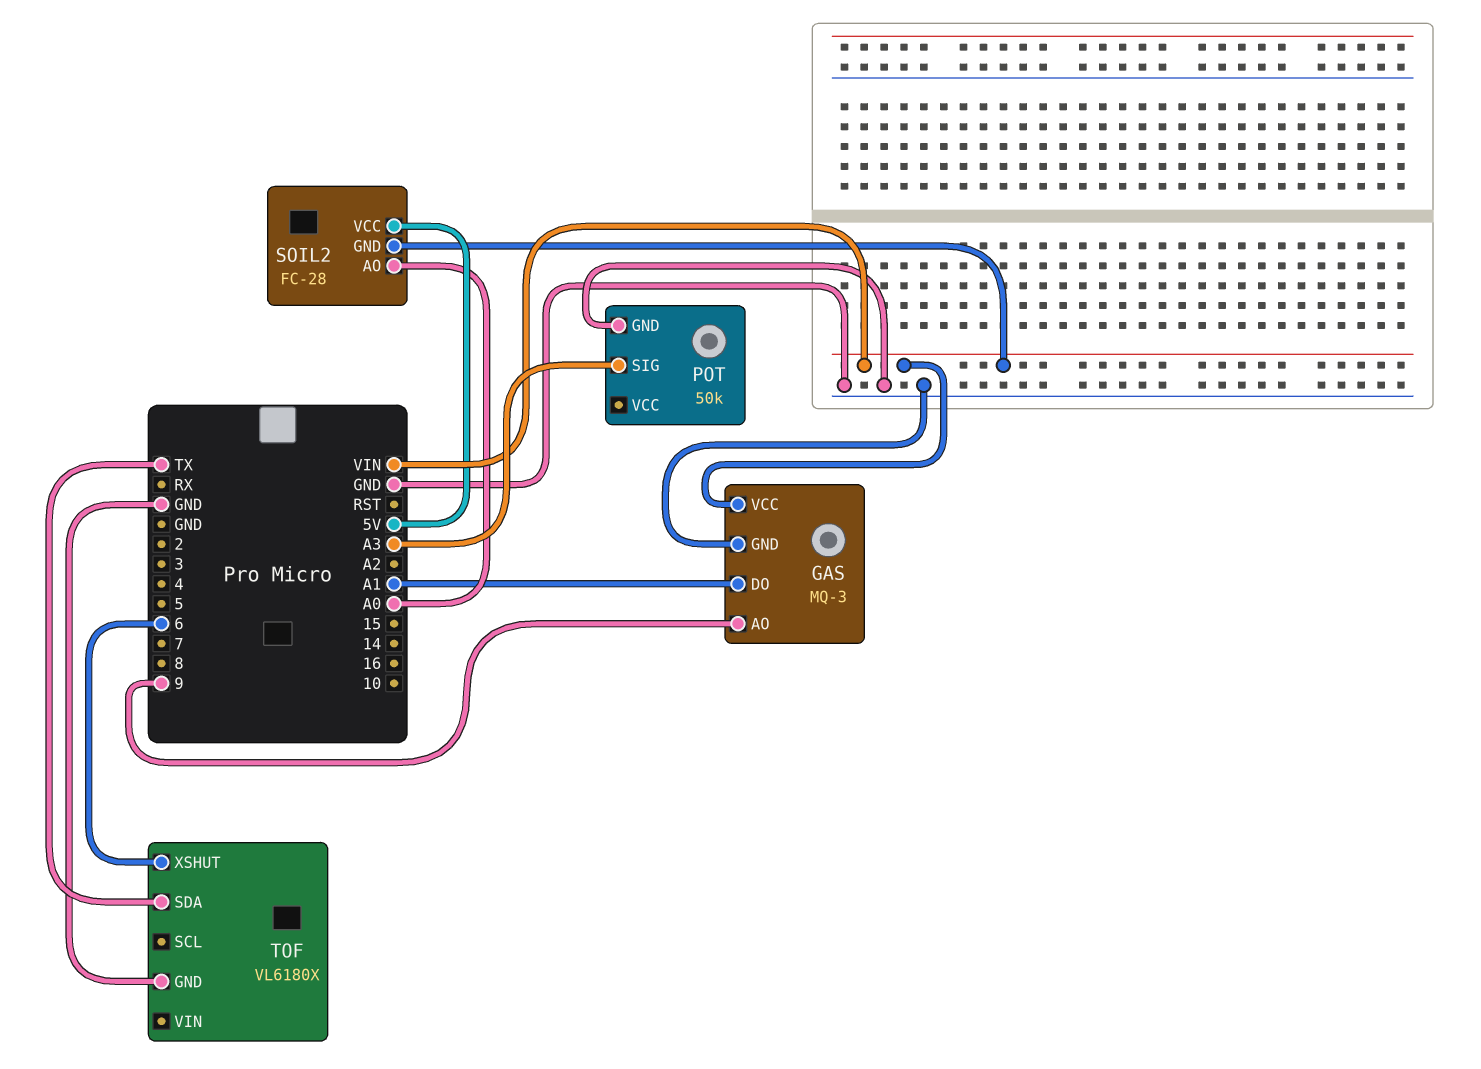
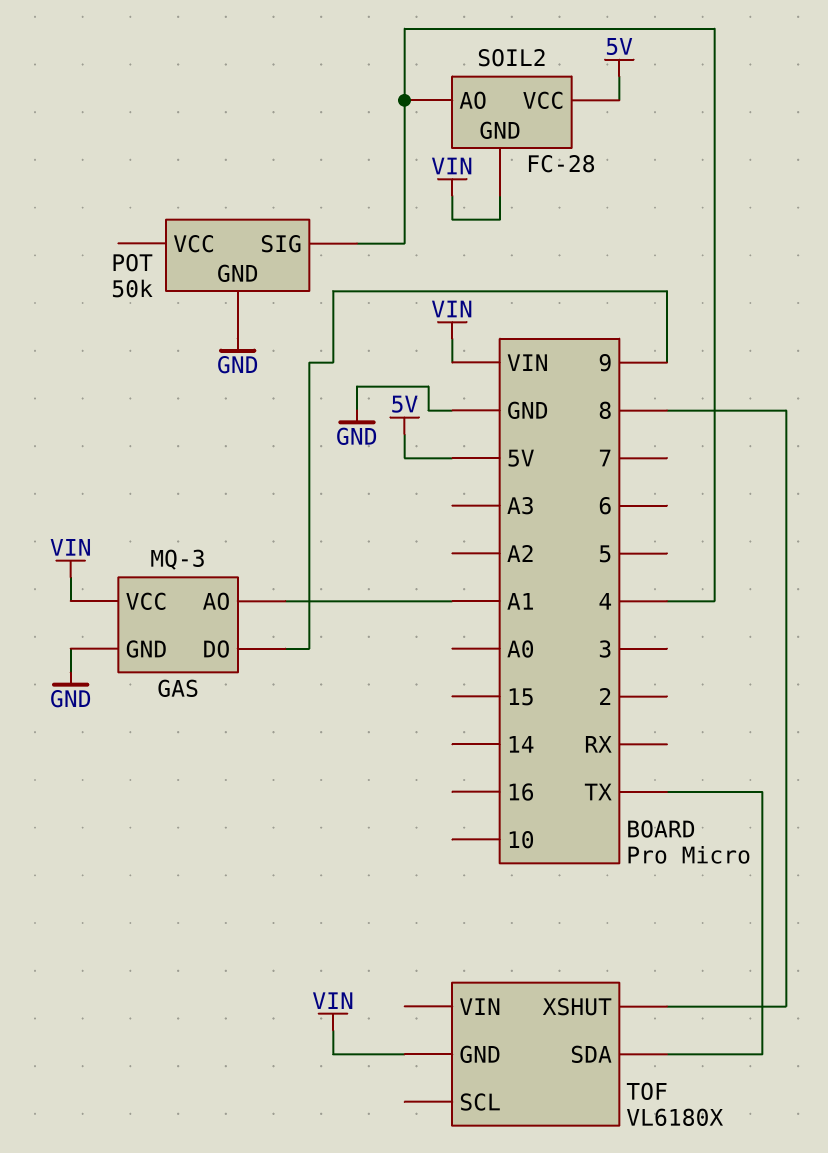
GAS pin AO: 9 -> A1
GAS pin DO: A1 -> 9
POT pin SIG: A3 -> 4
SOIL2 pin AO: A0 -> 4
TOF pin GND: GND -> VIN
TOF pin XSHUT: 6 -> 8

